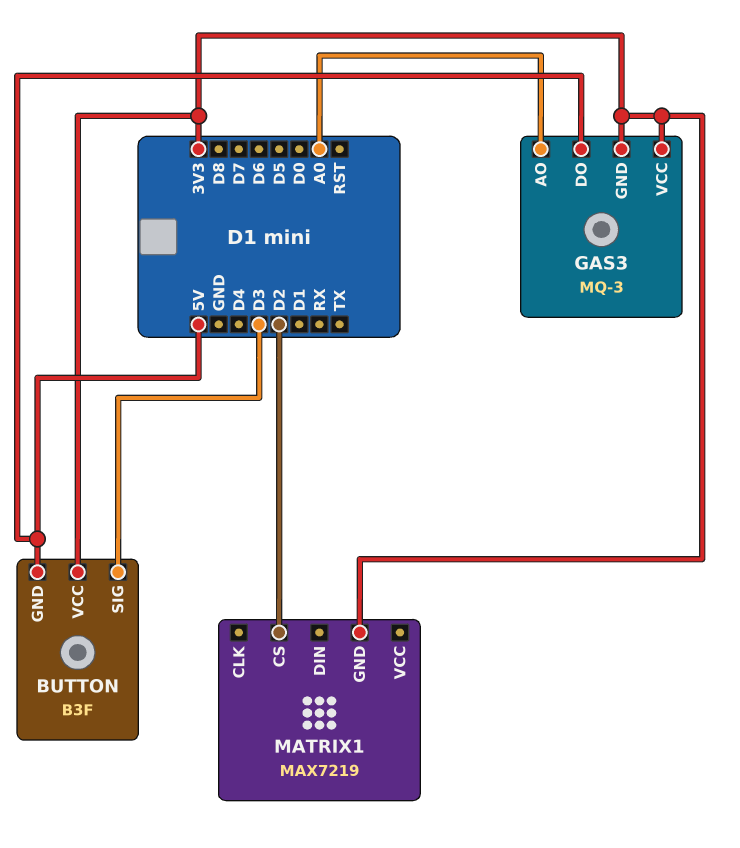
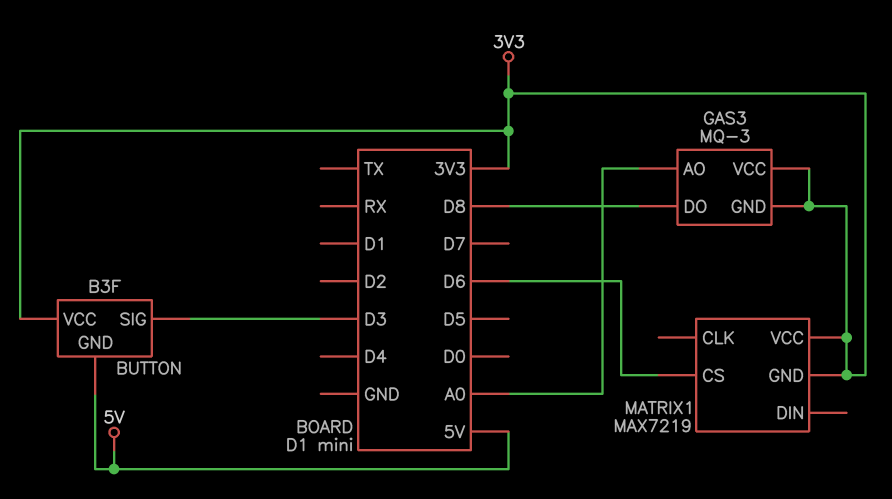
GAS3 pin DO: 5V -> D8
MATRIX1 pin CS: D2 -> D6
MATRIX1 pin VCC: none -> 3V3

